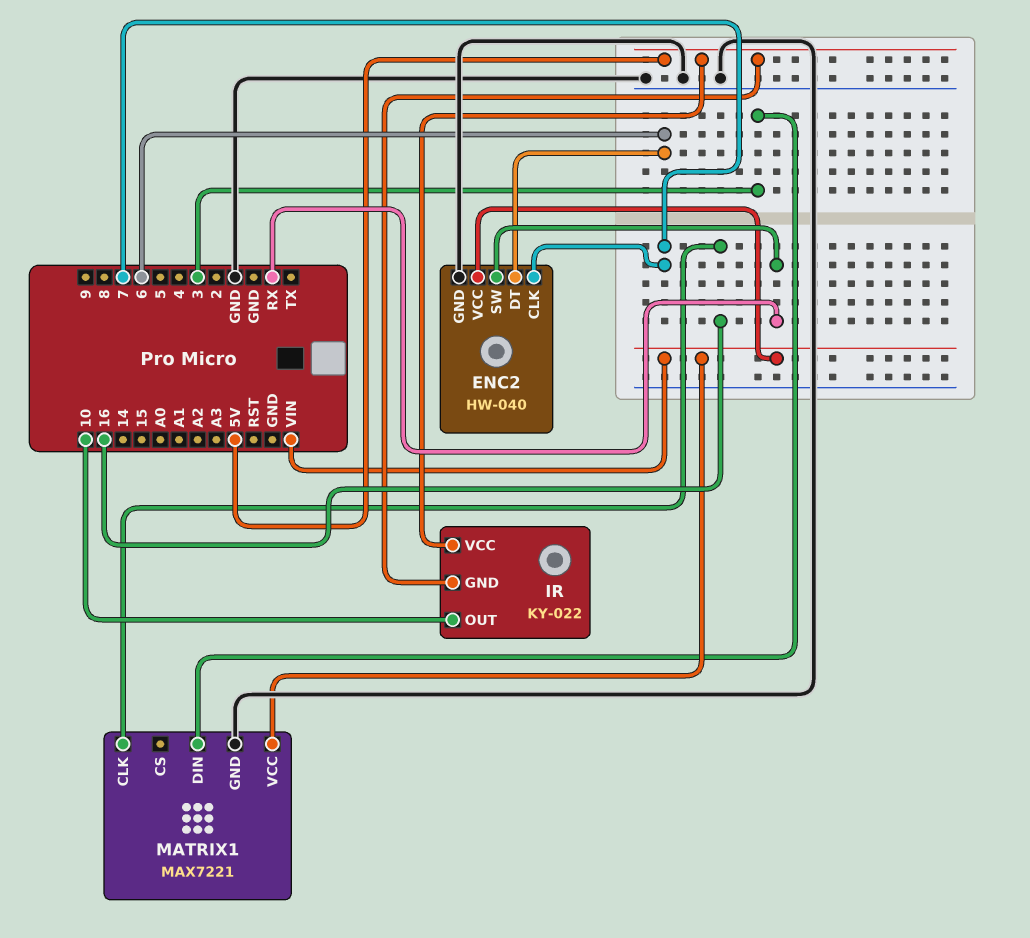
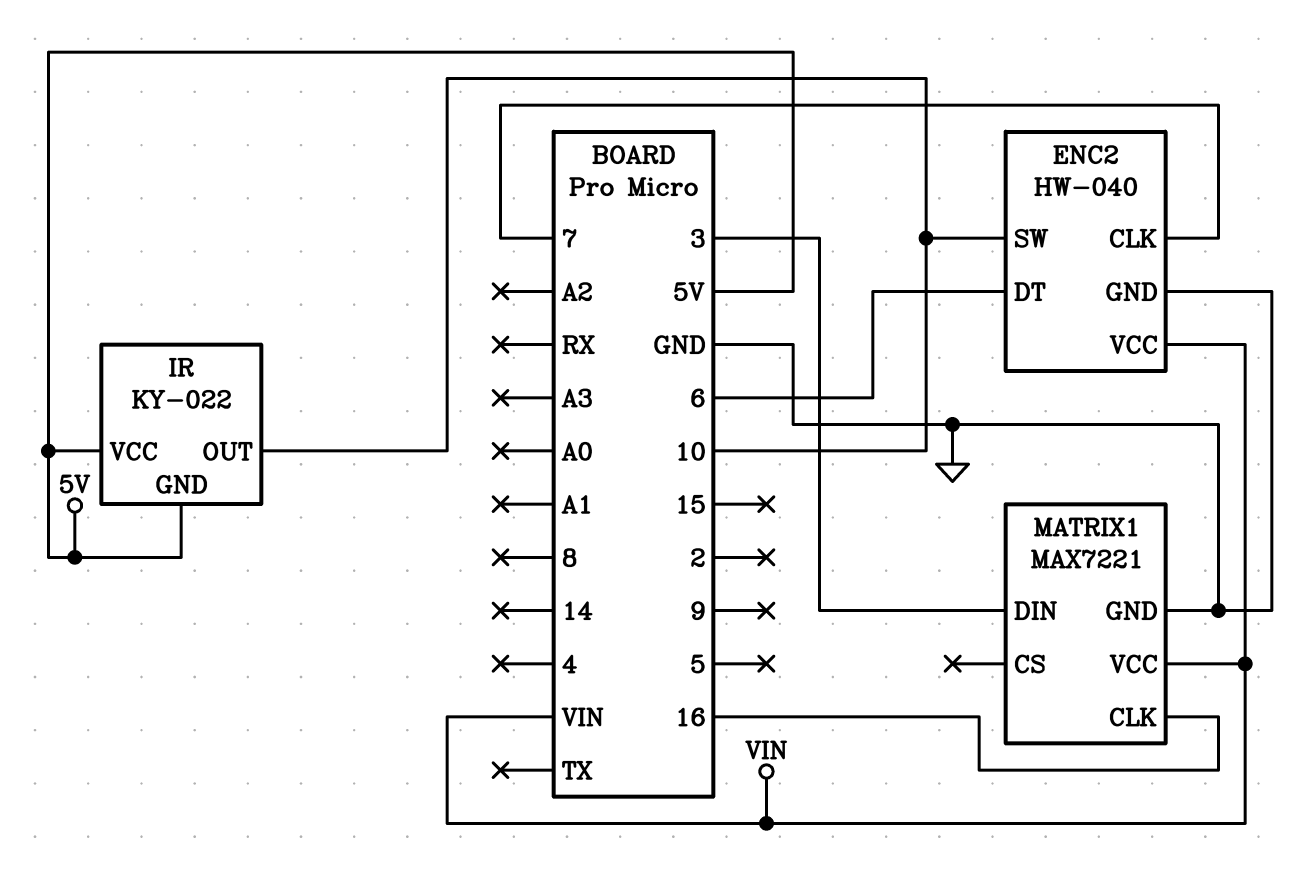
ENC2 pin SW: RX -> 10

